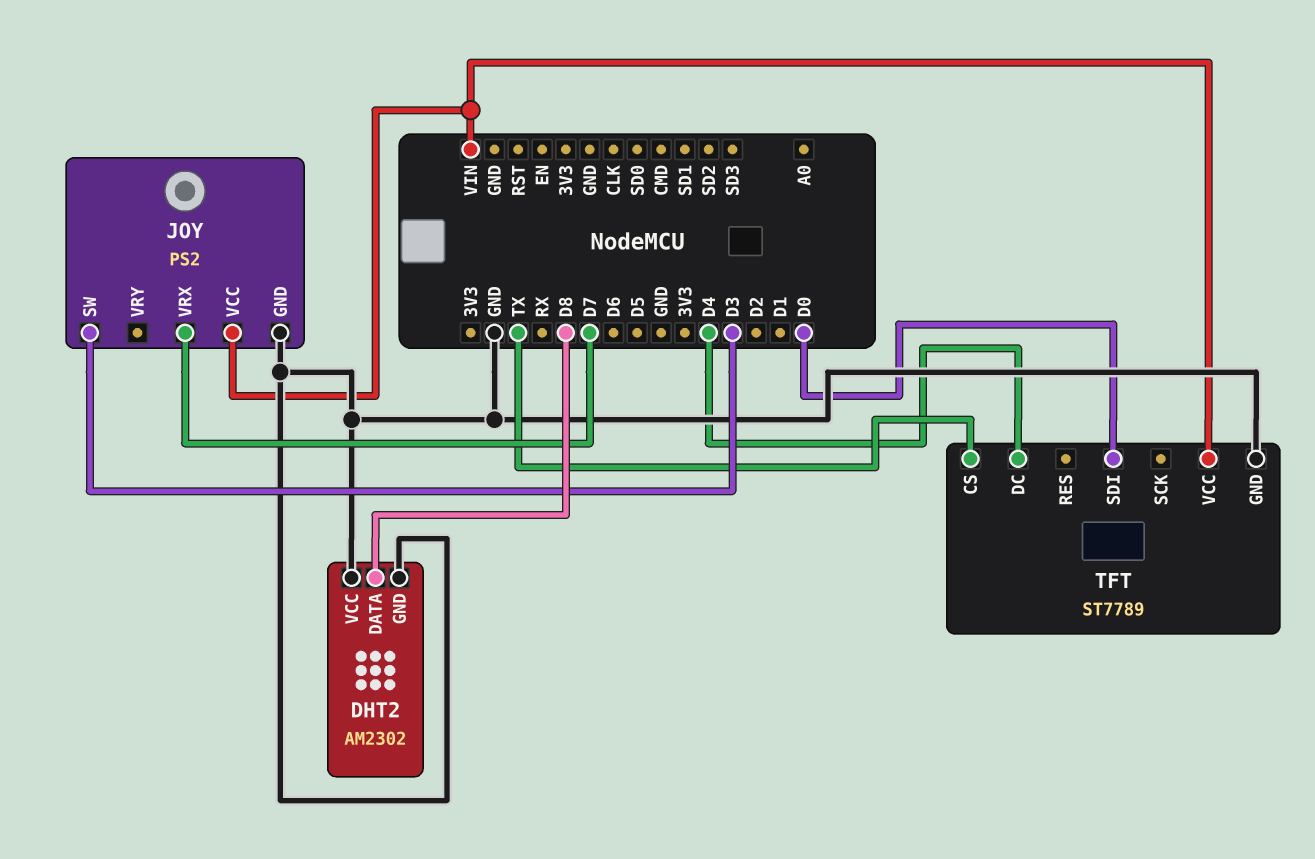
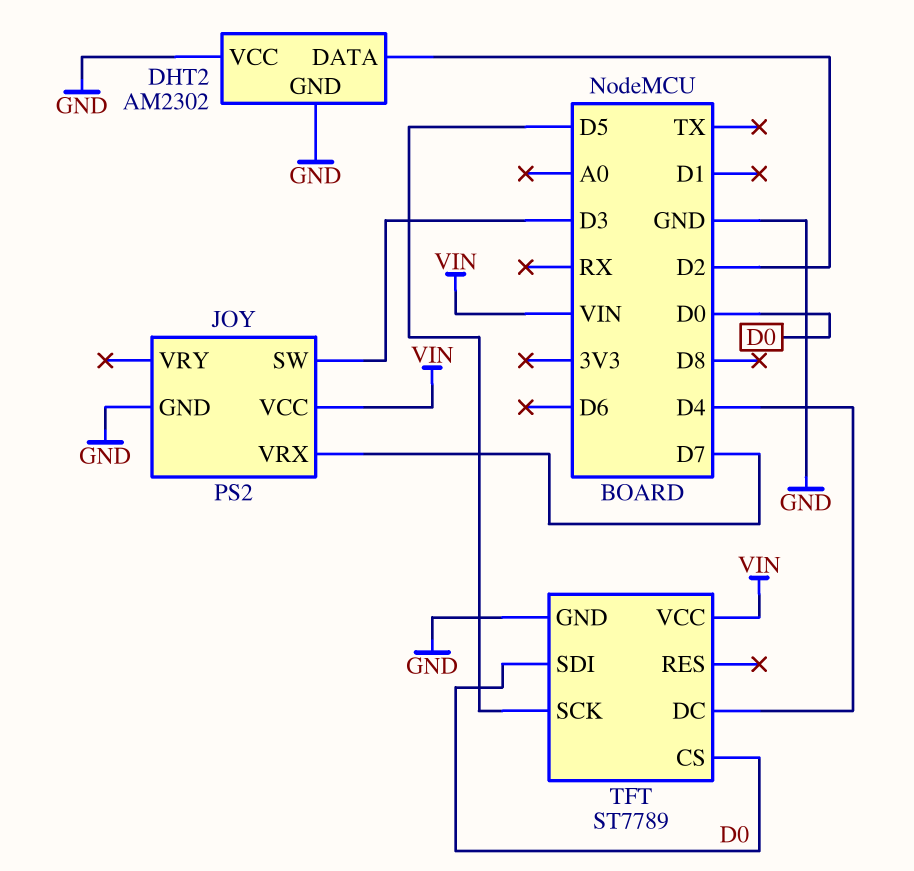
DHT2 pin DATA: D8 -> D2
TFT pin CS: TX -> D0
TFT pin SCK: none -> D5

